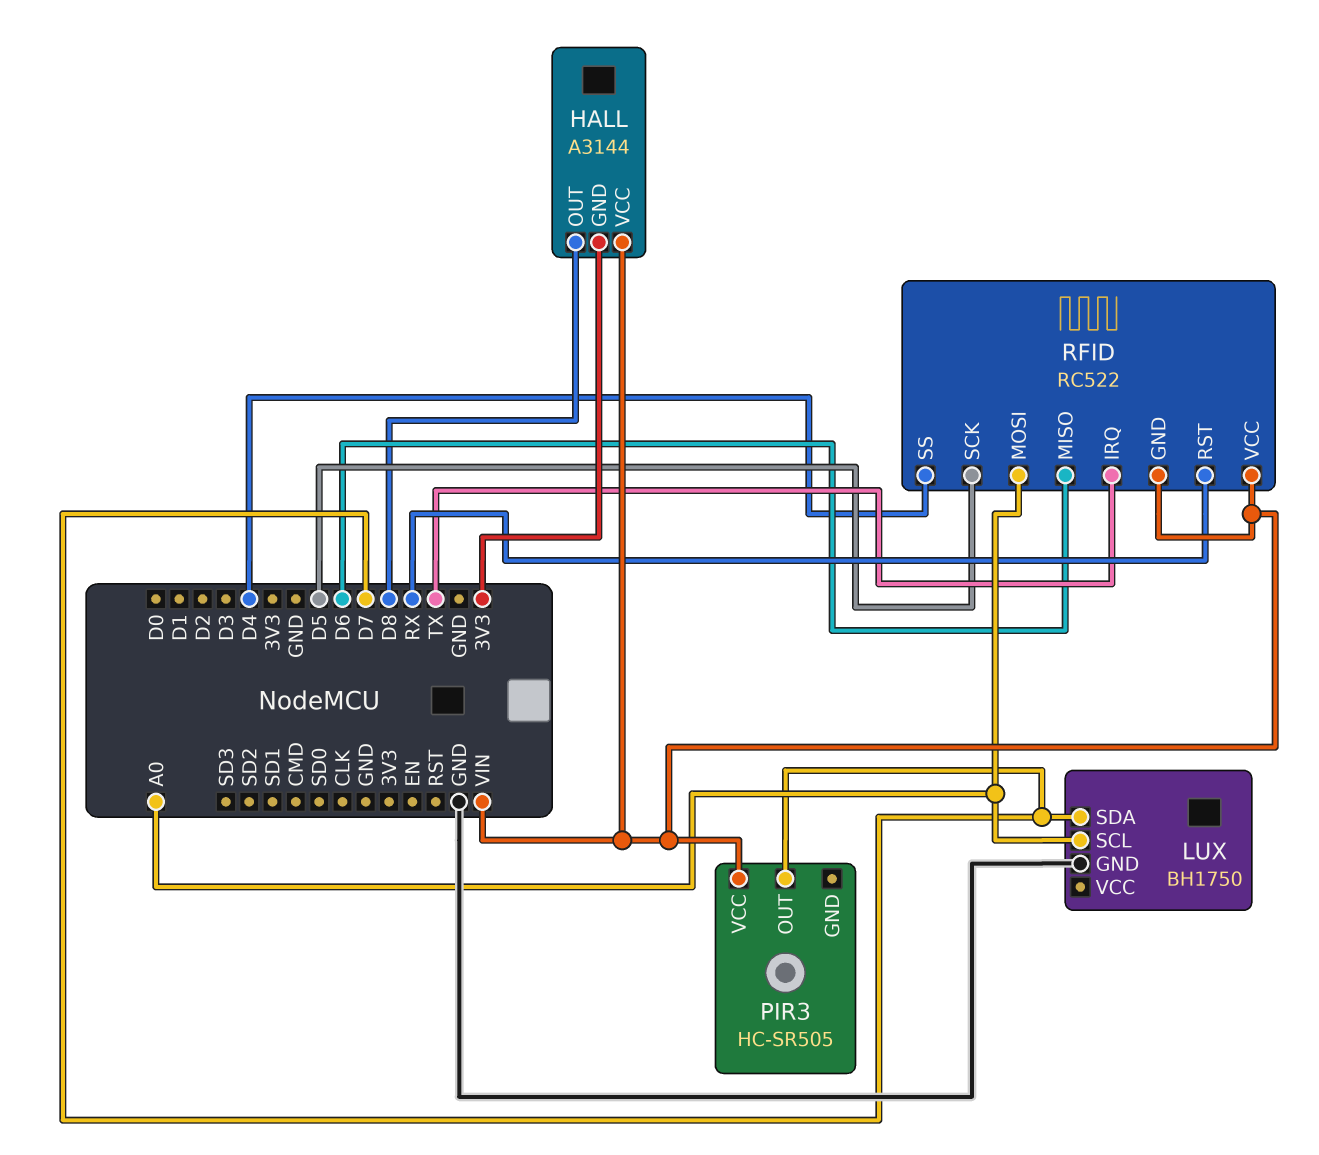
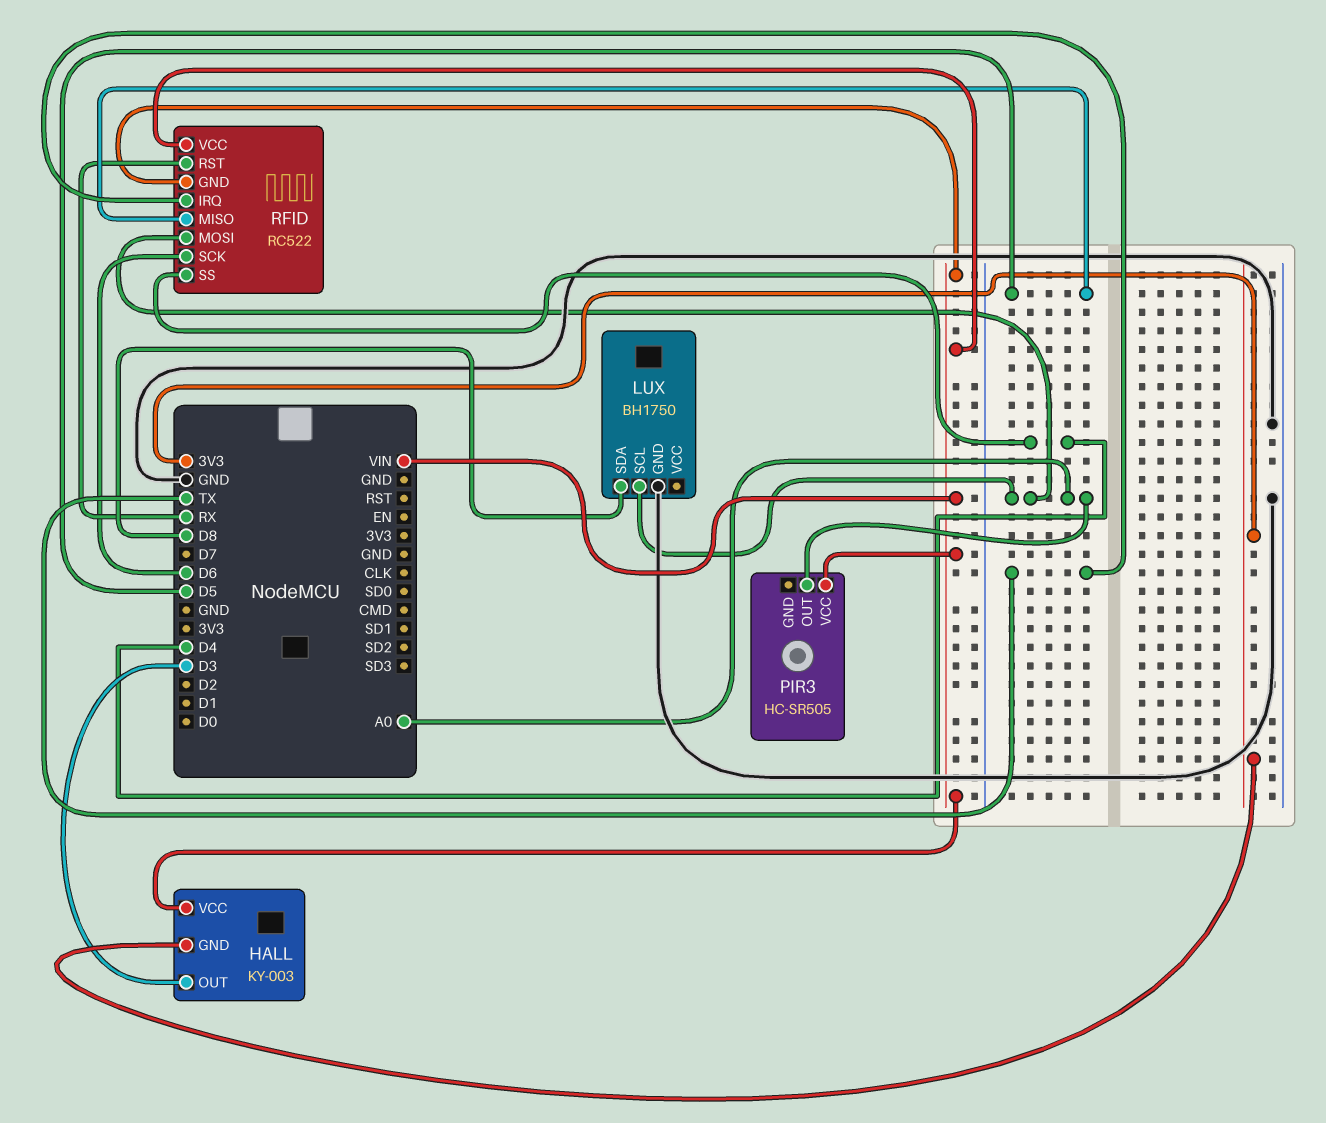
HALL: A3144 -> KY-003
HALL pin OUT: D8 -> D3
LUX pin SDA: D7 -> D8
PIR3 pin OUT: D7 -> A0
RFID pin MISO: D6 -> D5
RFID pin SCK: D5 -> D6

